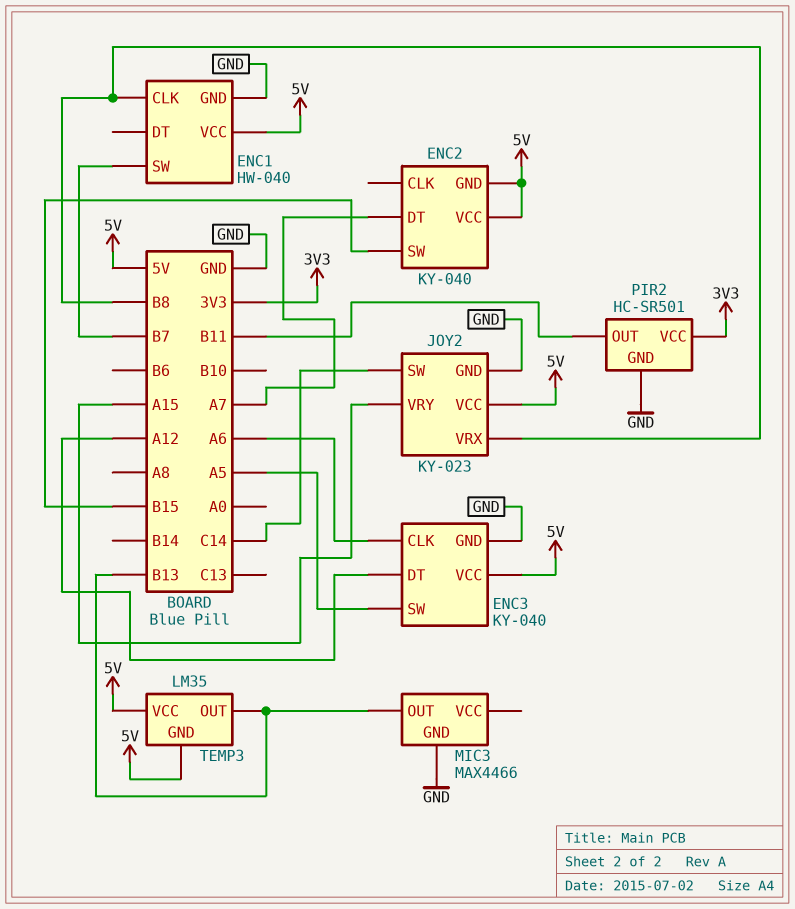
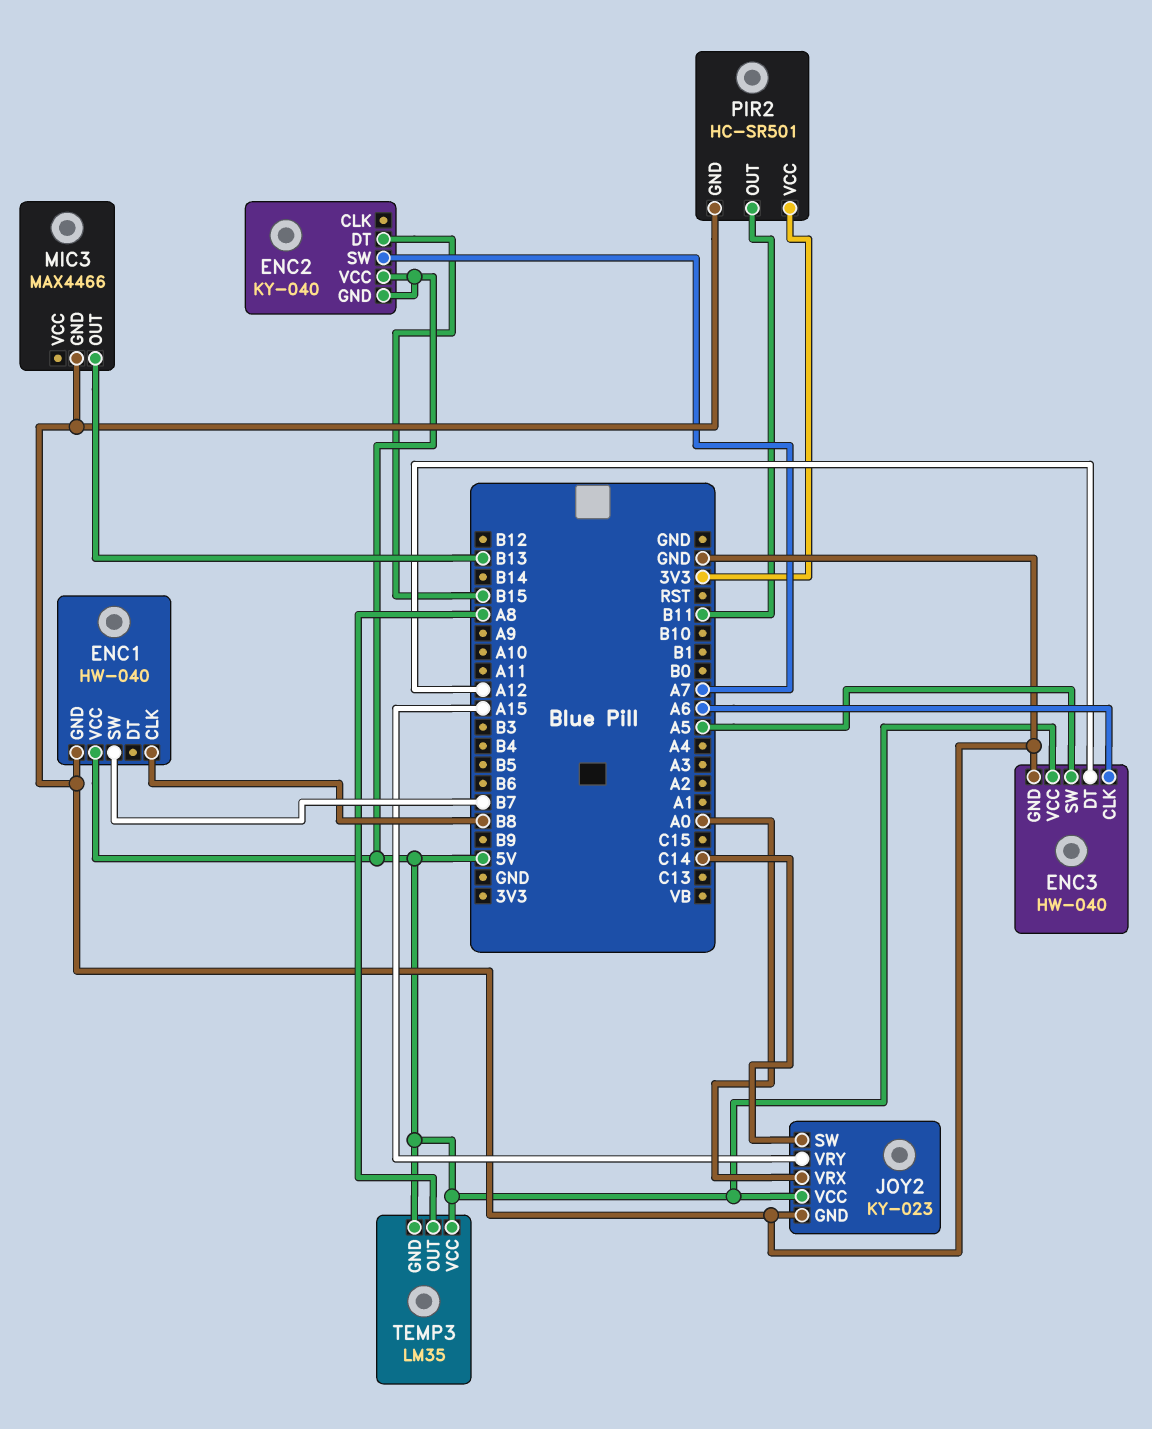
ENC2 pin DT: A7 -> B15
ENC2 pin SW: B15 -> A7
ENC3: KY-040 -> HW-040
JOY2 pin VRX: B8 -> A0
TEMP3 pin OUT: B13 -> A8

